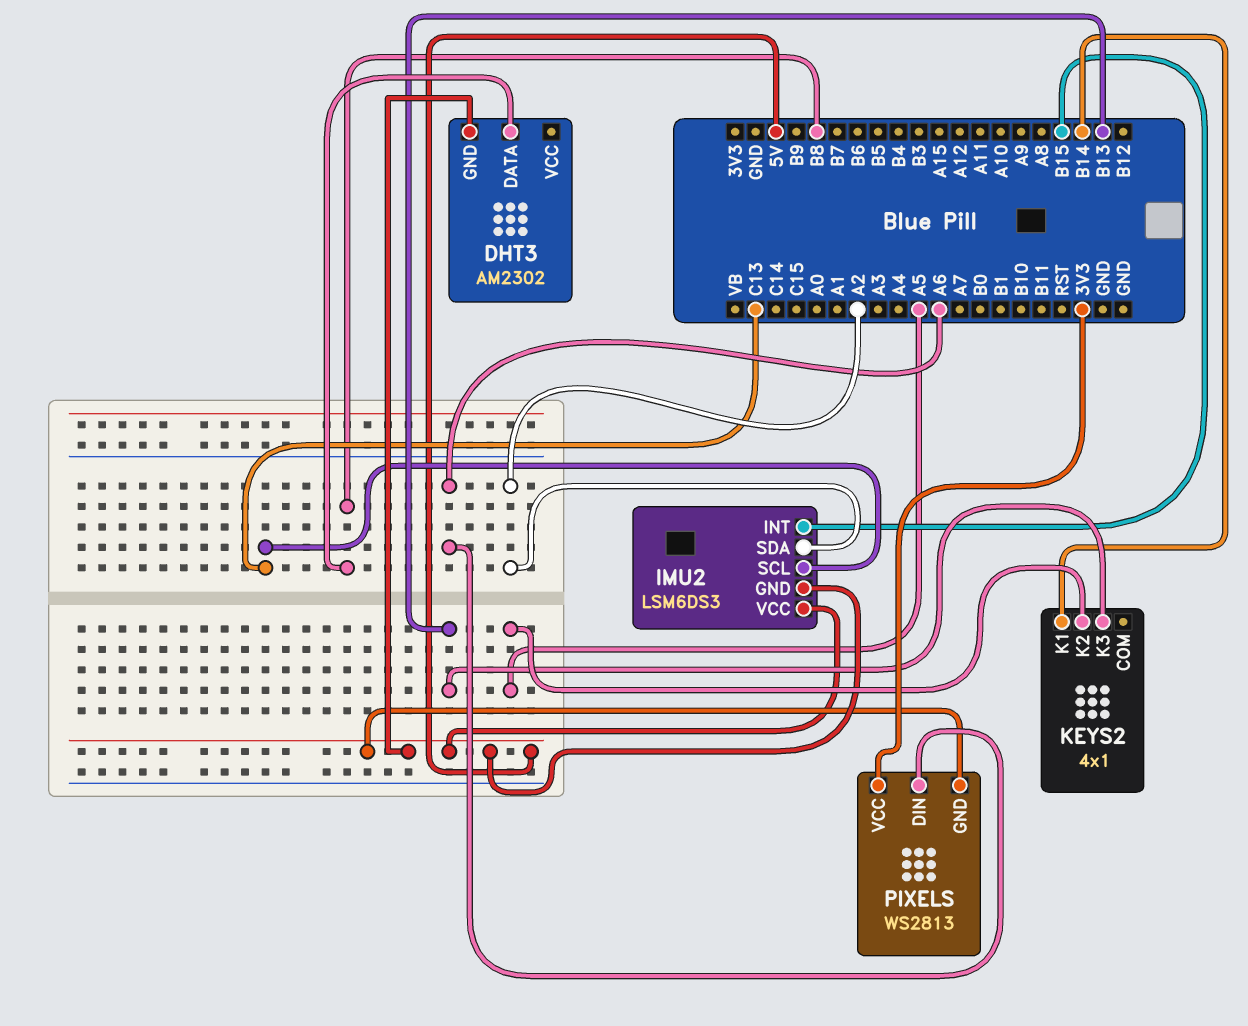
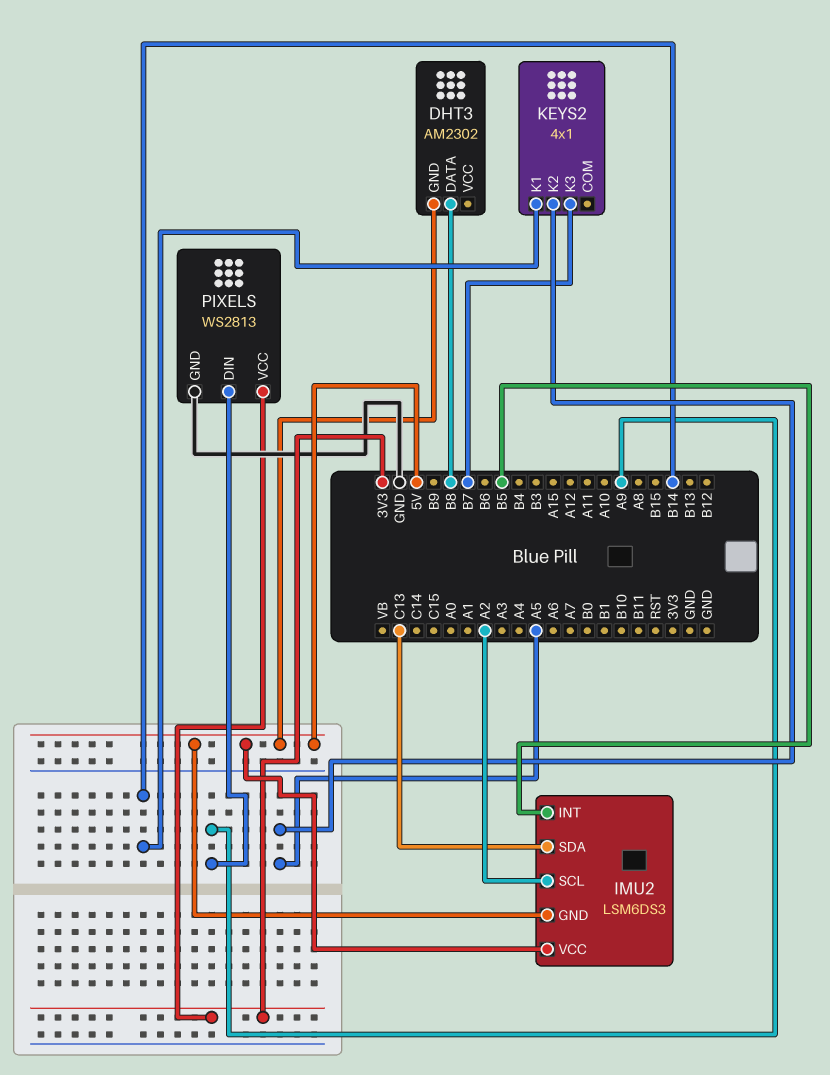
IMU2 pin INT: B15 -> B5
IMU2 pin SCL: C13 -> A2
IMU2 pin SDA: A2 -> C13
KEYS2 pin K3: B13 -> B7
PIXELS pin DIN: A6 -> A9
PIXELS pin GND: 5V -> GND

